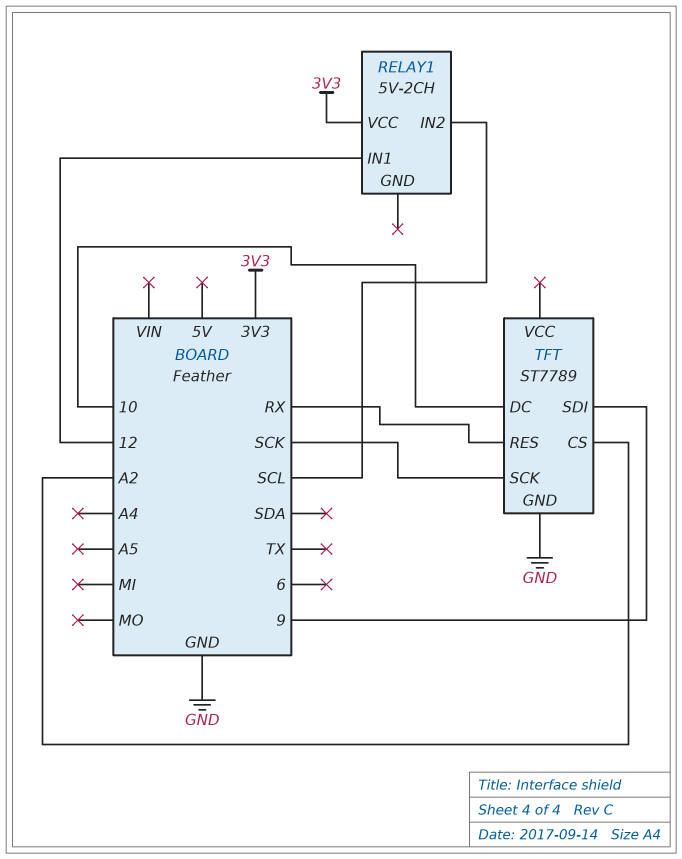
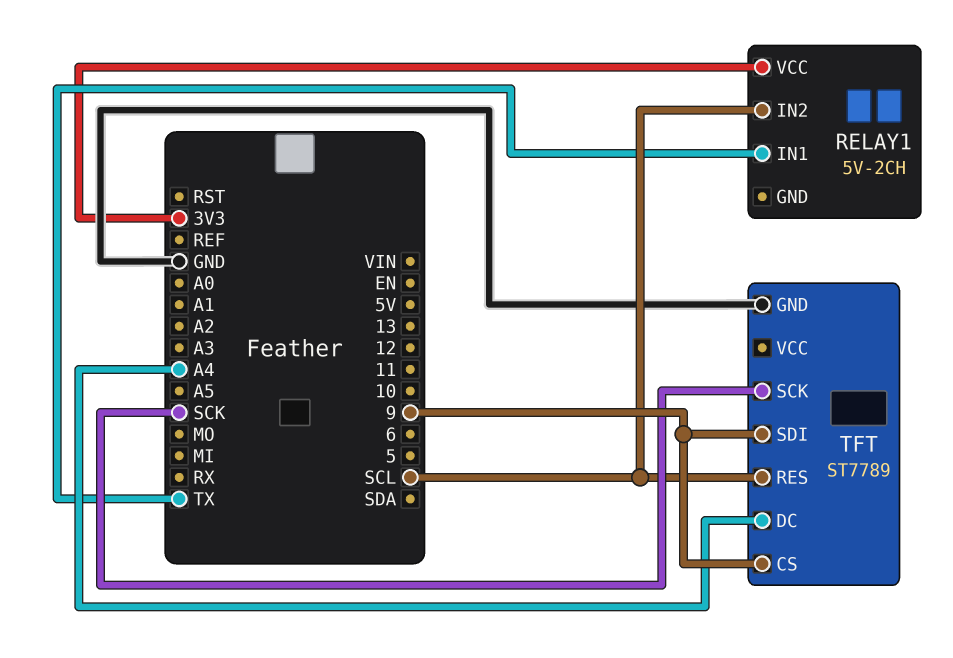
RELAY1 pin IN1: 12 -> TX
TFT pin CS: A2 -> 9
TFT pin DC: 10 -> A4
TFT pin RES: RX -> SCL

